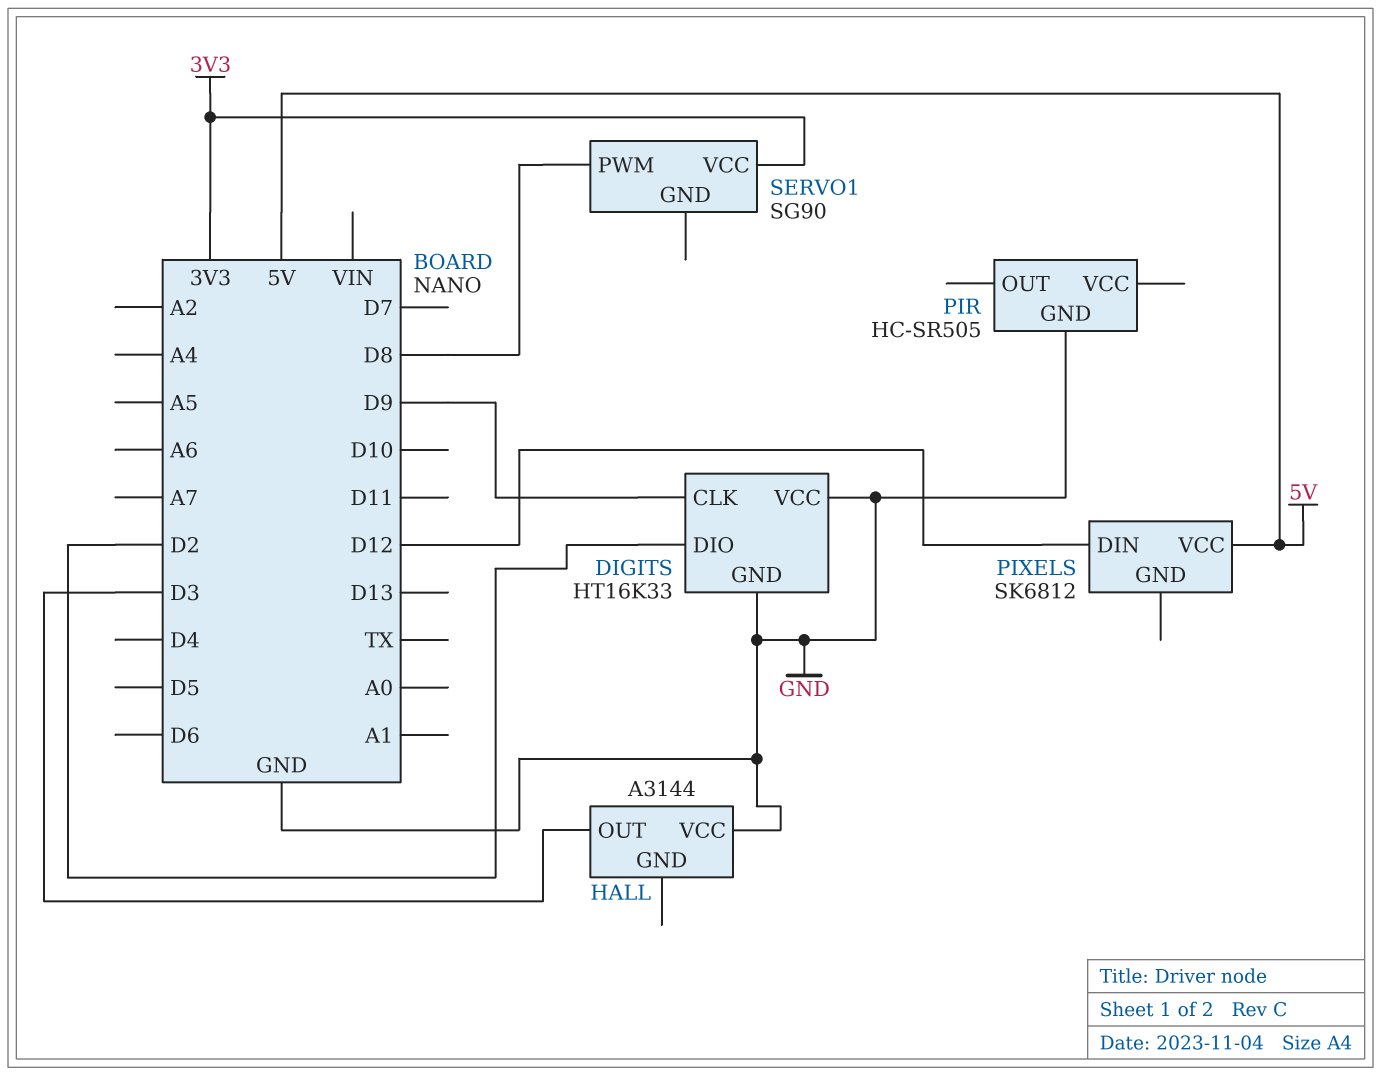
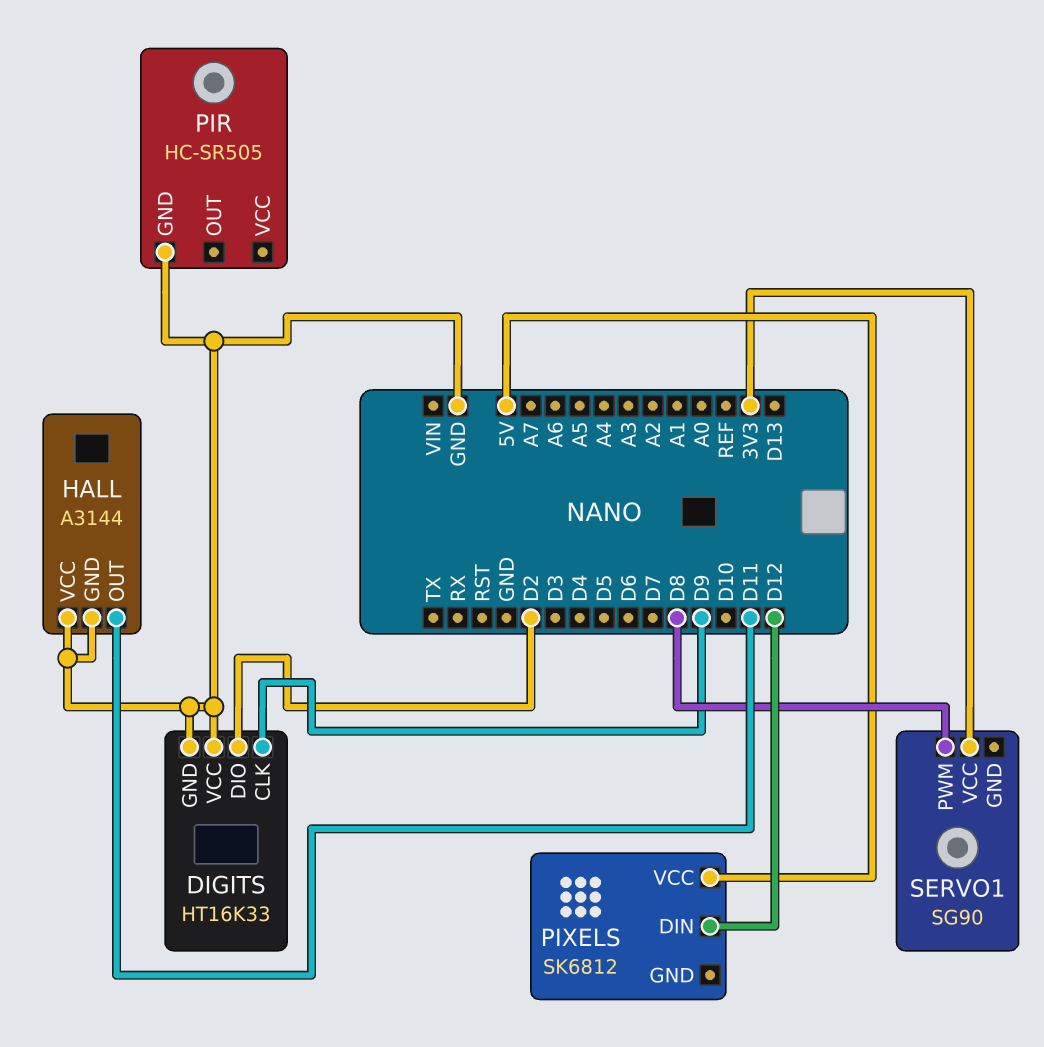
HALL pin GND: none -> GND
HALL pin OUT: D3 -> D11

